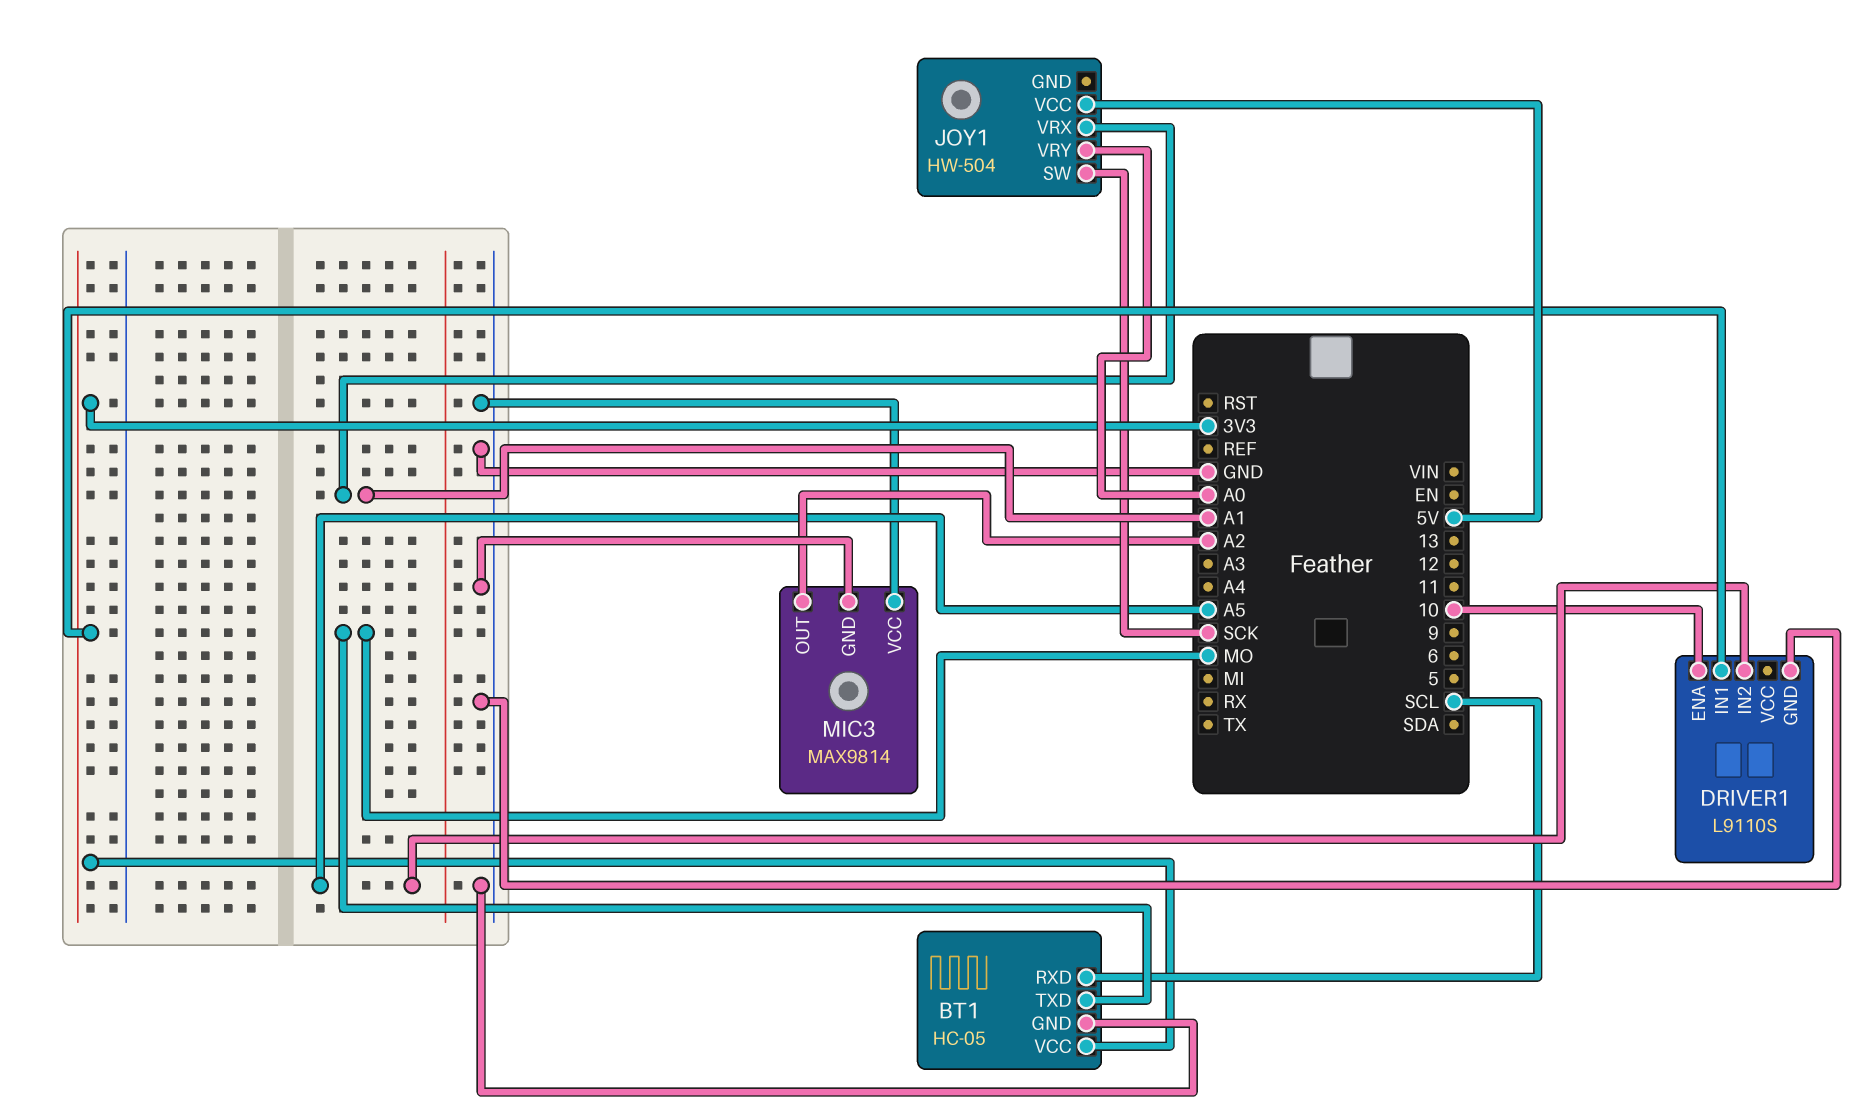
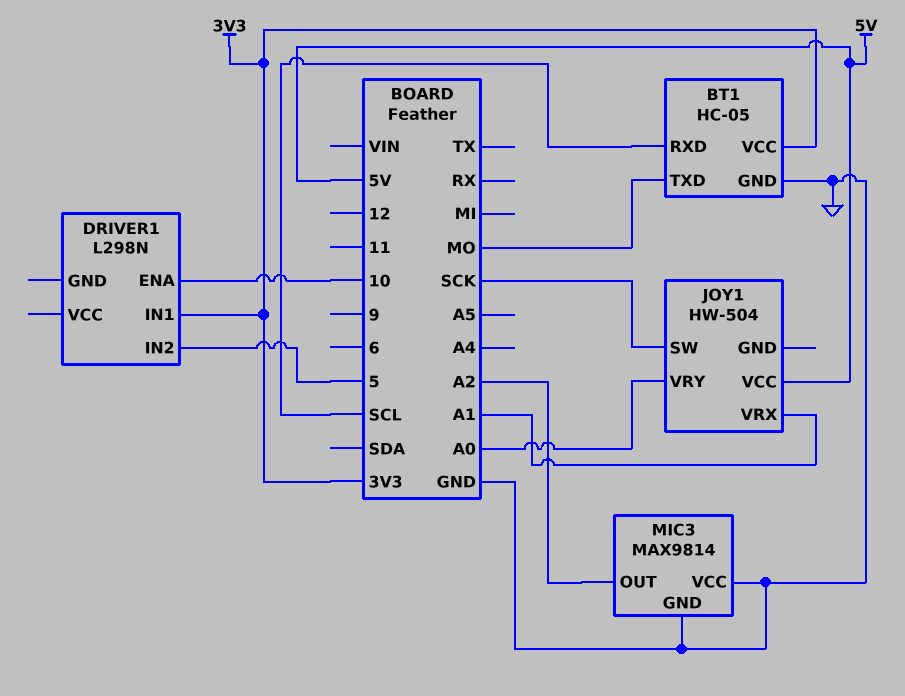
DRIVER1: L9110S -> L298N
DRIVER1 pin GND: GND -> none
DRIVER1 pin IN2: A5 -> 5

